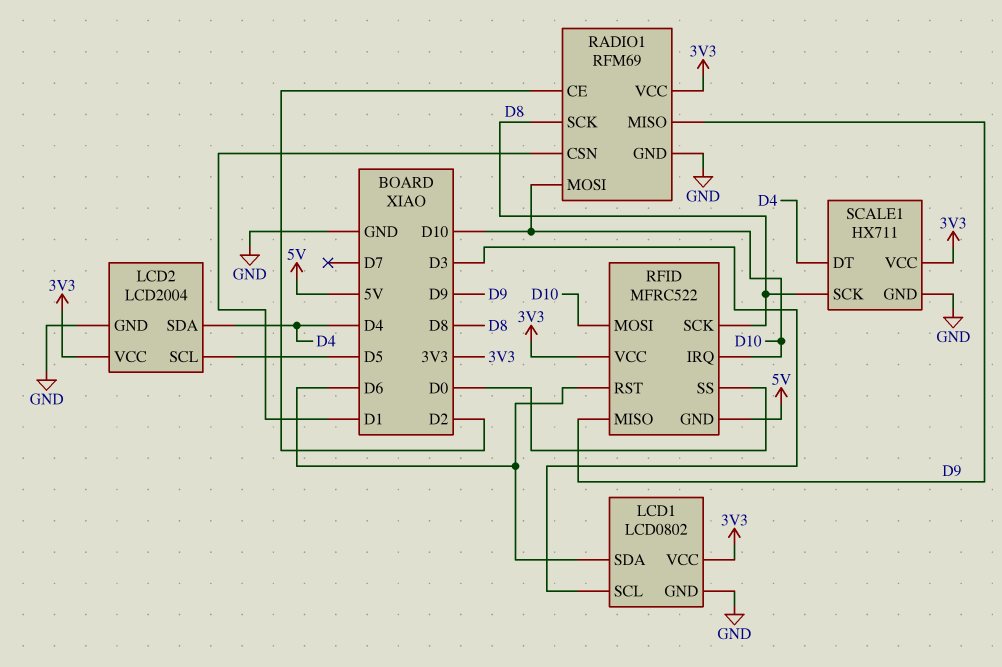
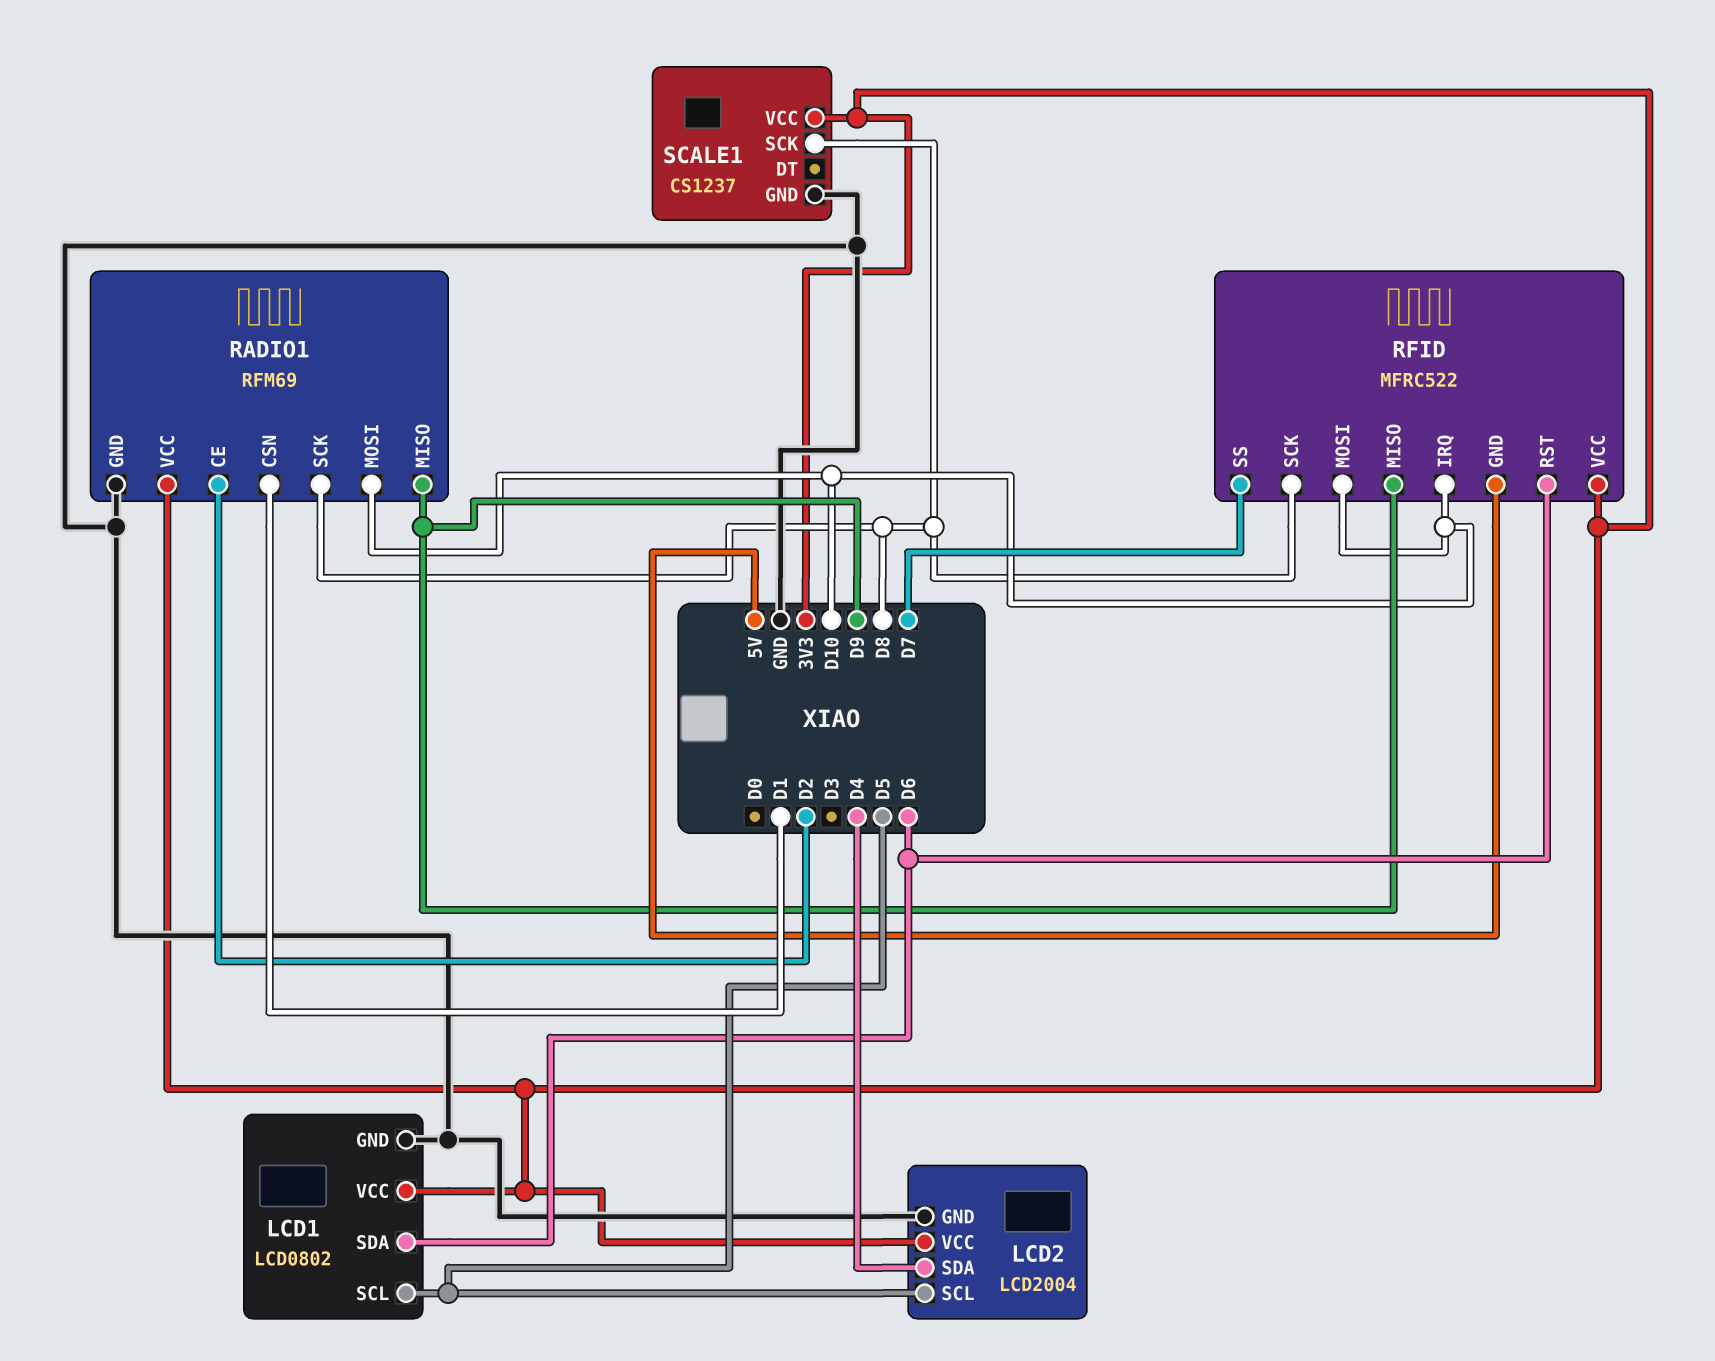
LCD1 pin SCL: D3 -> D5
RFID pin SS: D0 -> D7
SCALE1: HX711 -> CS1237
SCALE1 pin DT: D4 -> none

